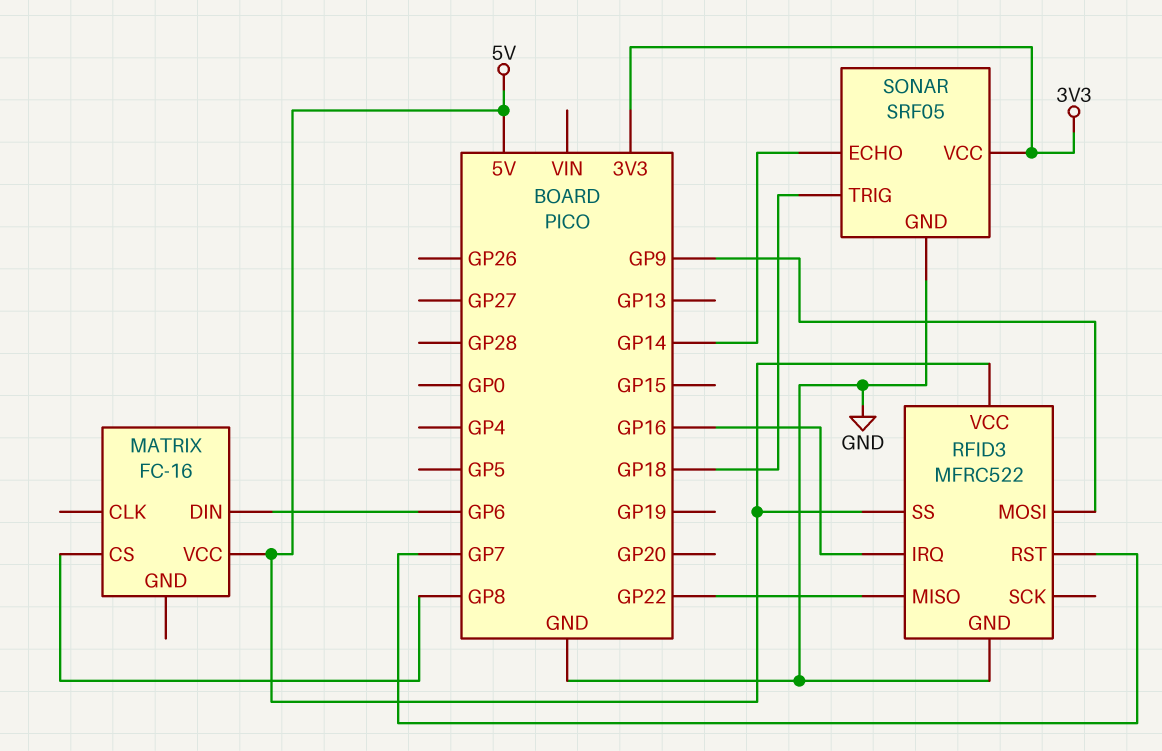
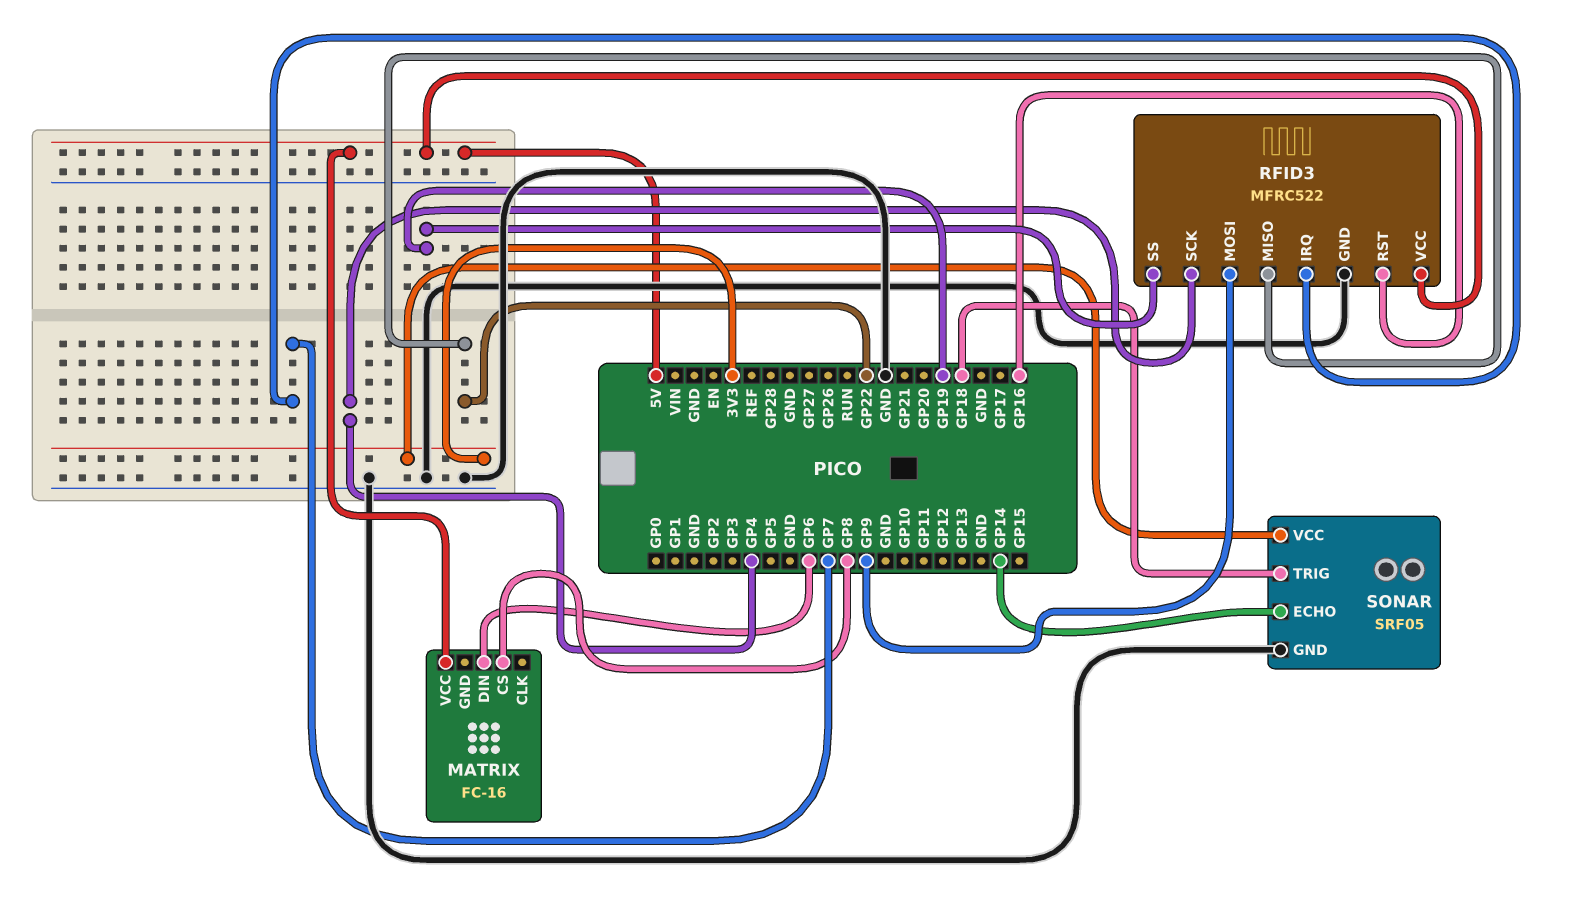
RFID3 pin IRQ: GP16 -> GP7
RFID3 pin RST: GP7 -> GP16
RFID3 pin SCK: none -> GP4
RFID3 pin SS: 5V -> GP19

